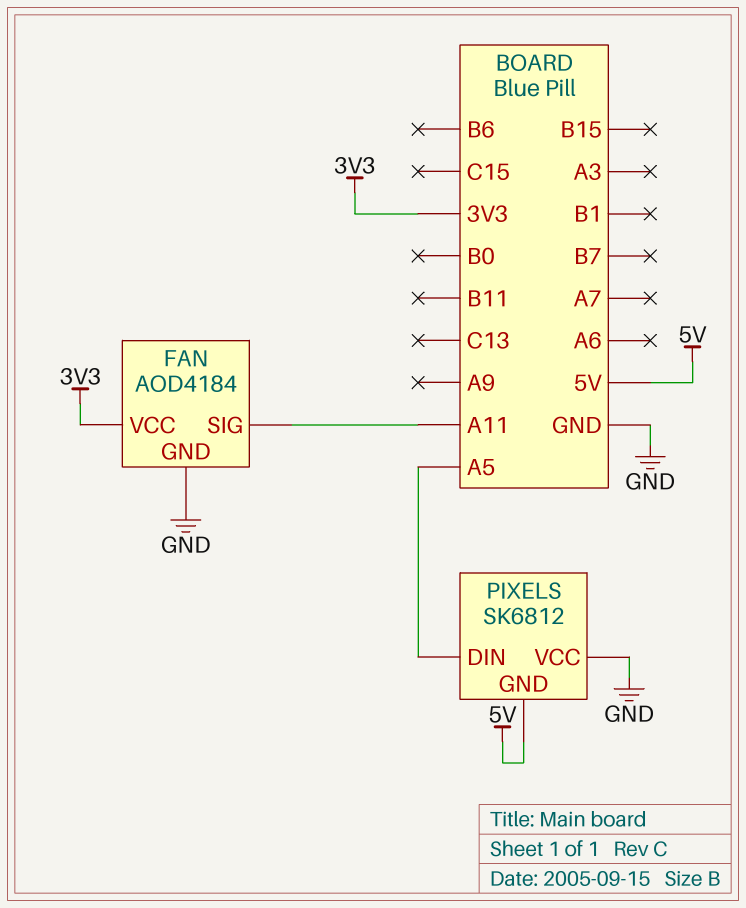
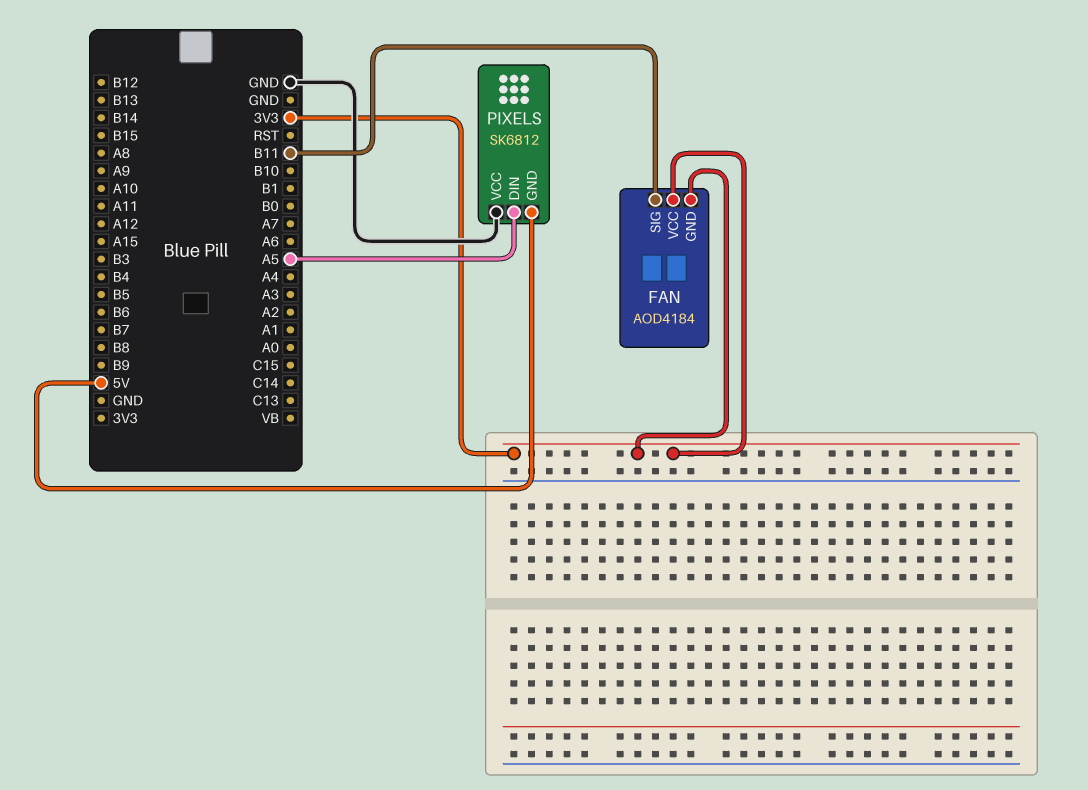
FAN pin GND: GND -> 3V3
FAN pin SIG: A11 -> B11

